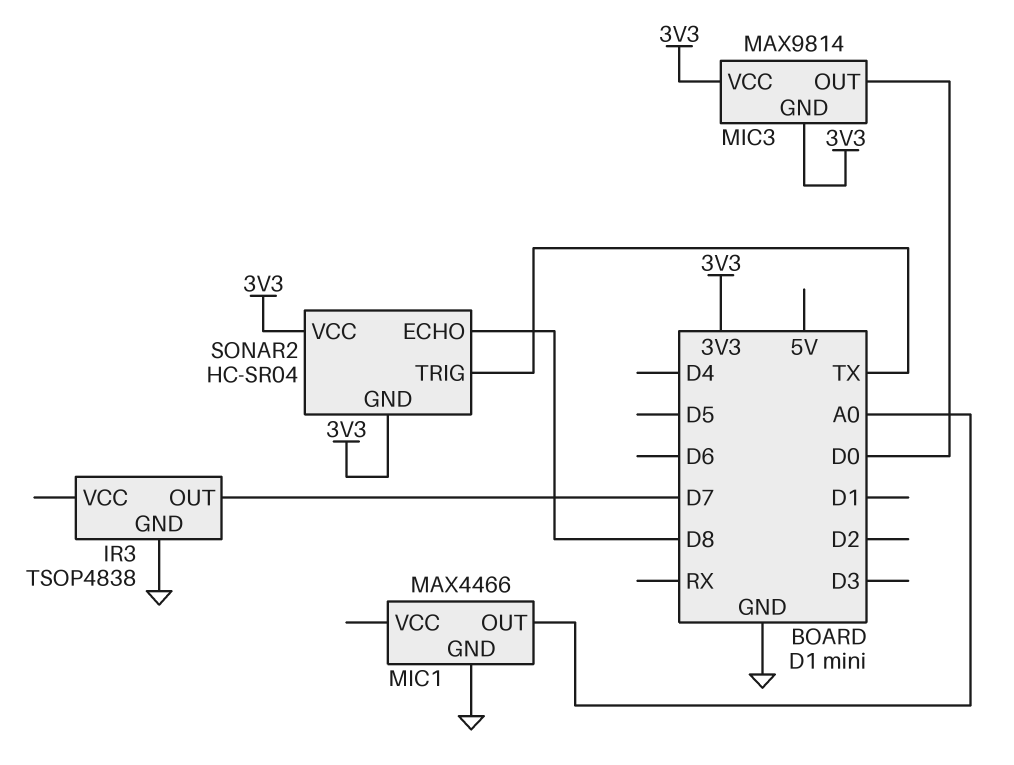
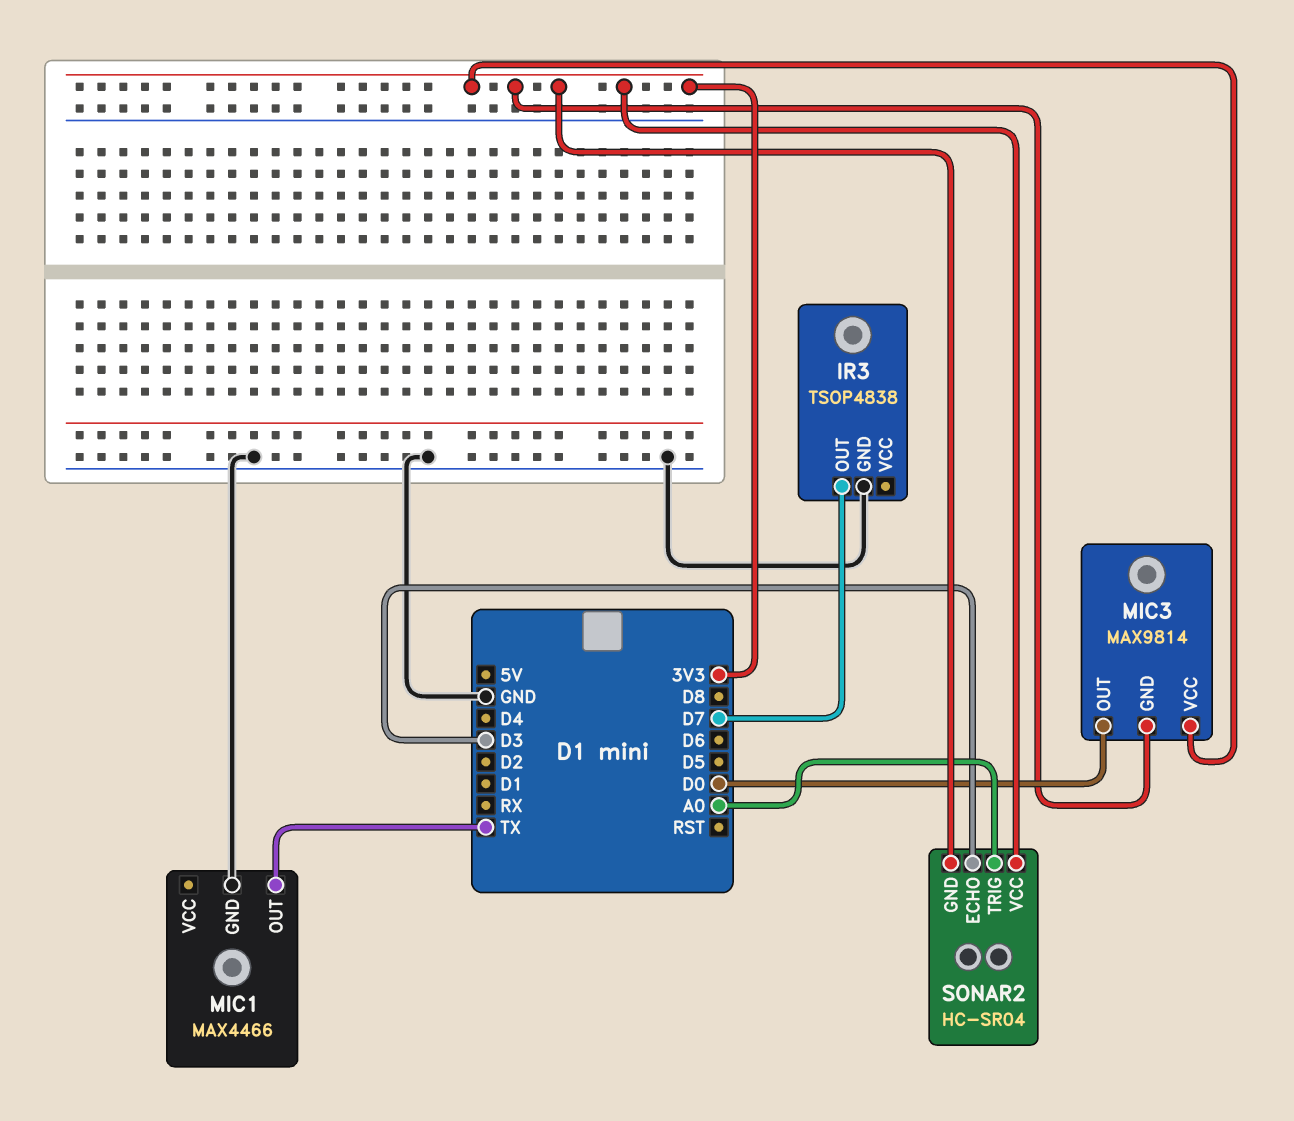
MIC1 pin OUT: A0 -> TX
SONAR2 pin ECHO: D8 -> D3
SONAR2 pin TRIG: TX -> A0

